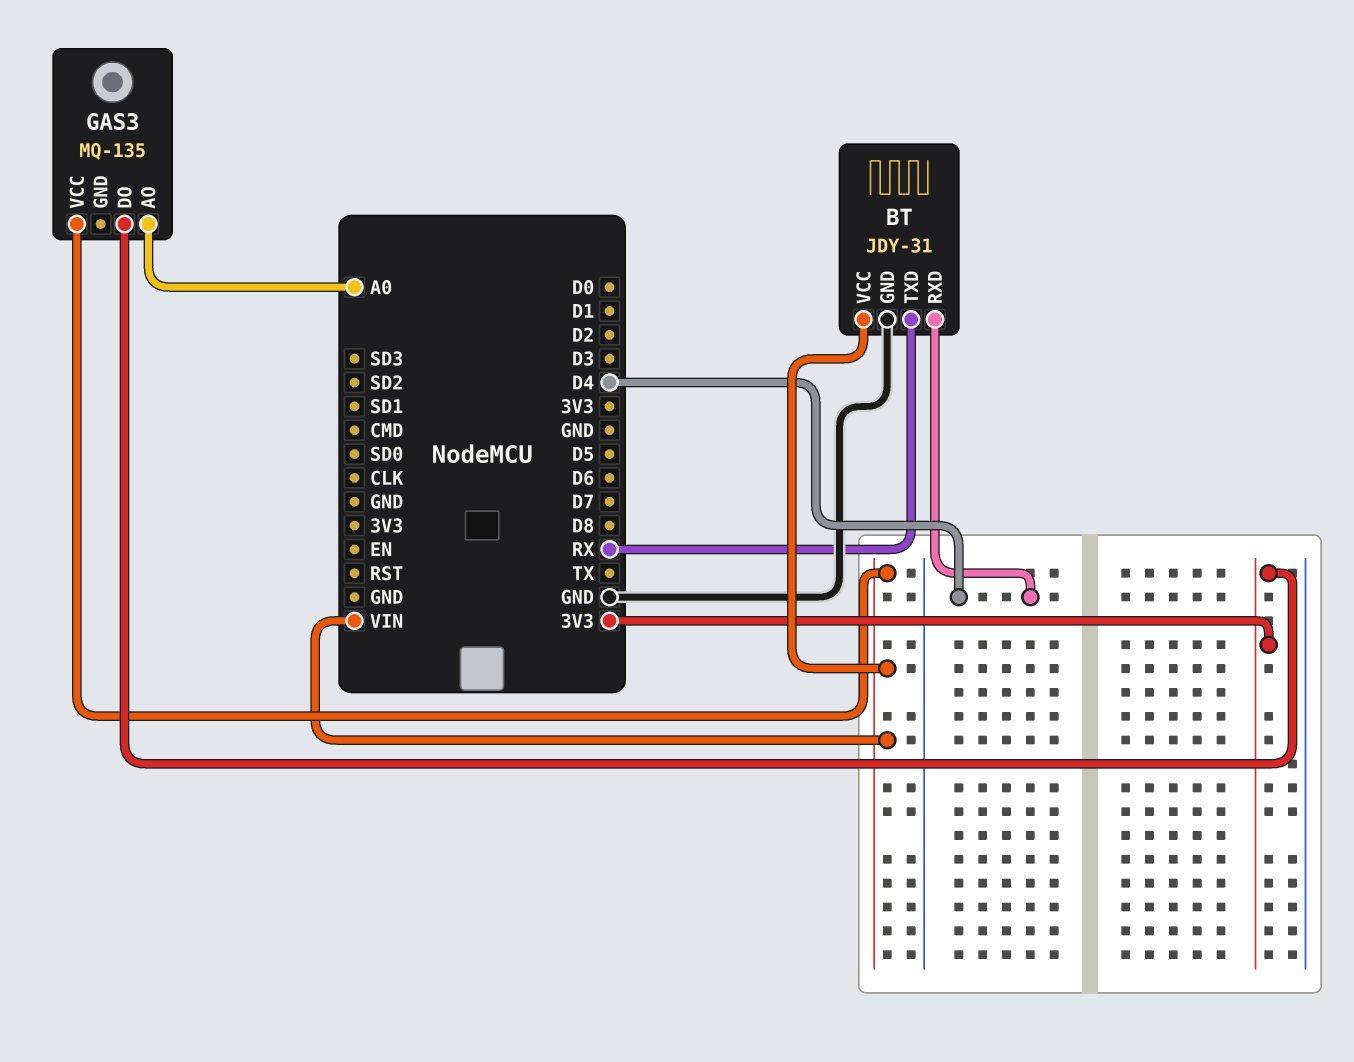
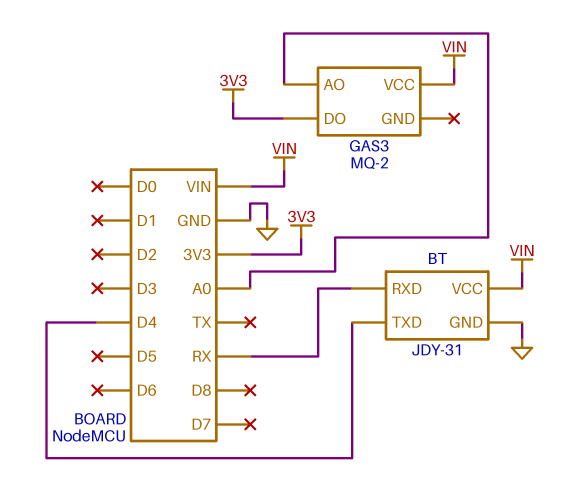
BT pin RXD: D4 -> RX
BT pin TXD: RX -> D4
GAS3: MQ-135 -> MQ-2

